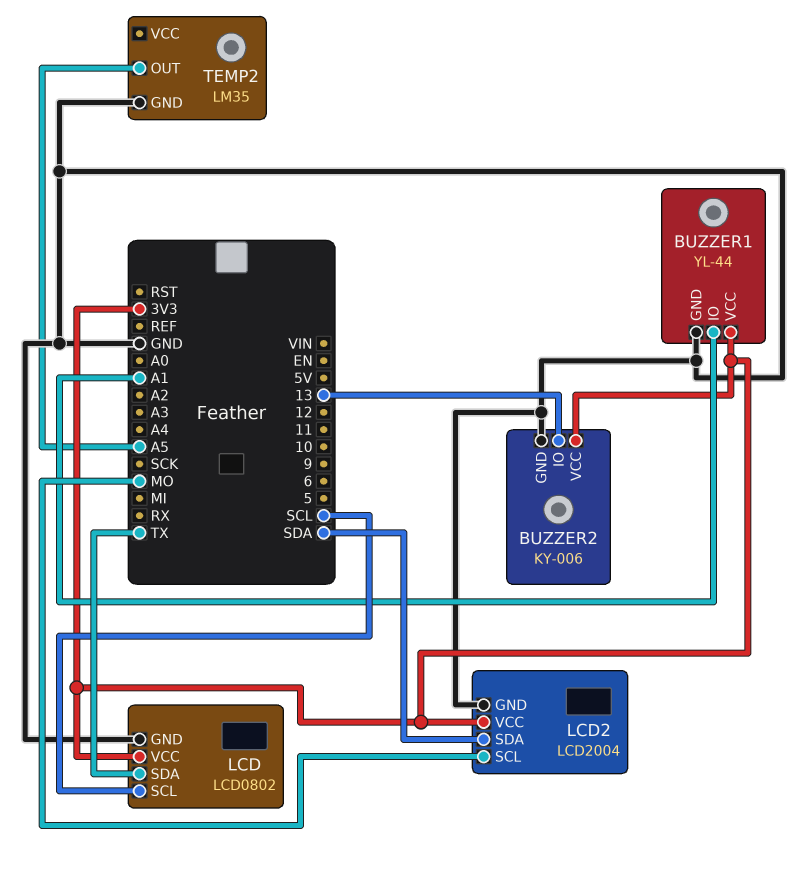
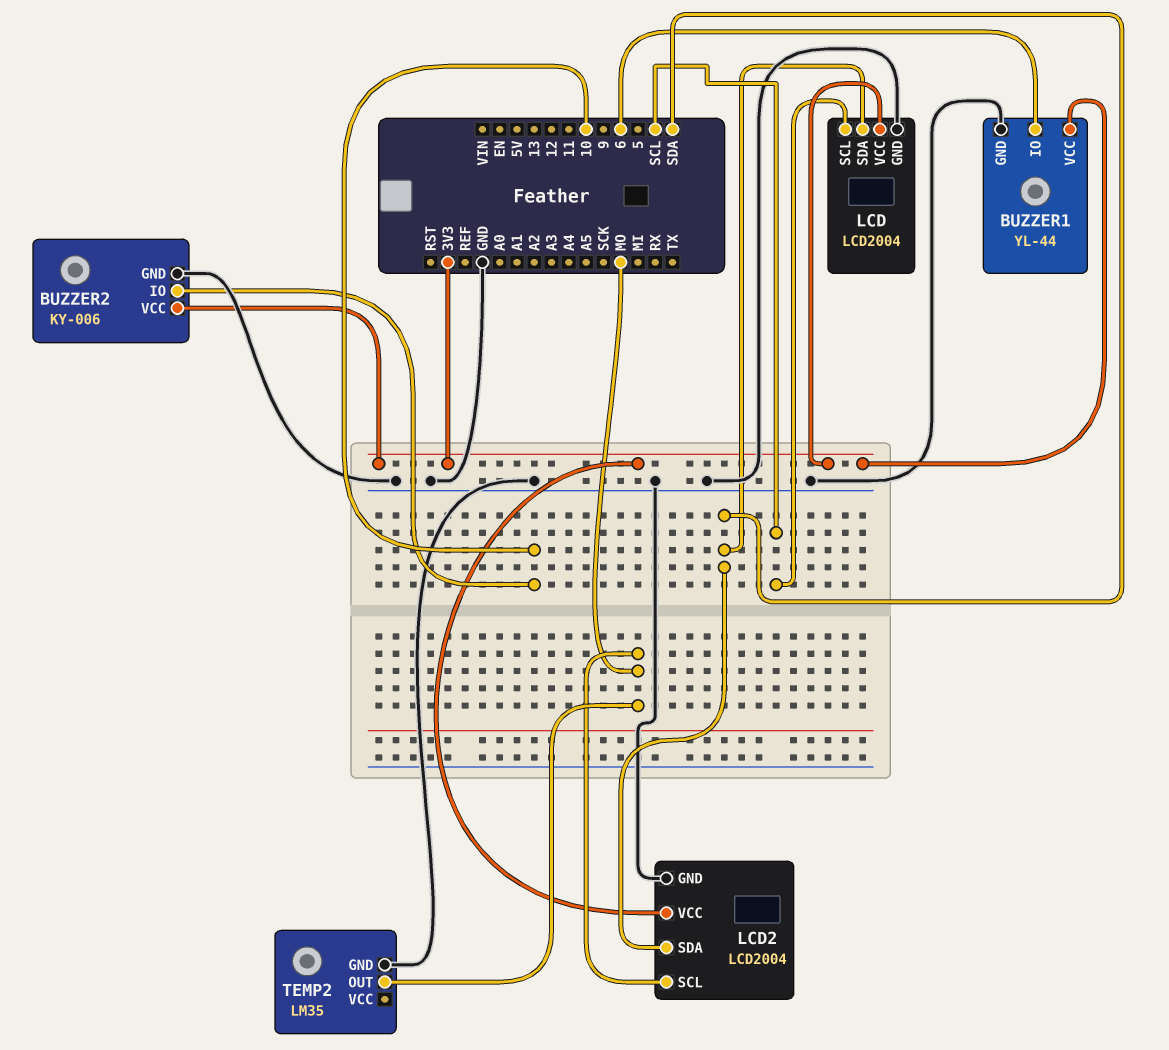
BUZZER1 pin IO: A1 -> 6
BUZZER2 pin IO: 13 -> 10
LCD: LCD0802 -> LCD2004
LCD pin SDA: TX -> SDA
TEMP2 pin OUT: A5 -> MO

